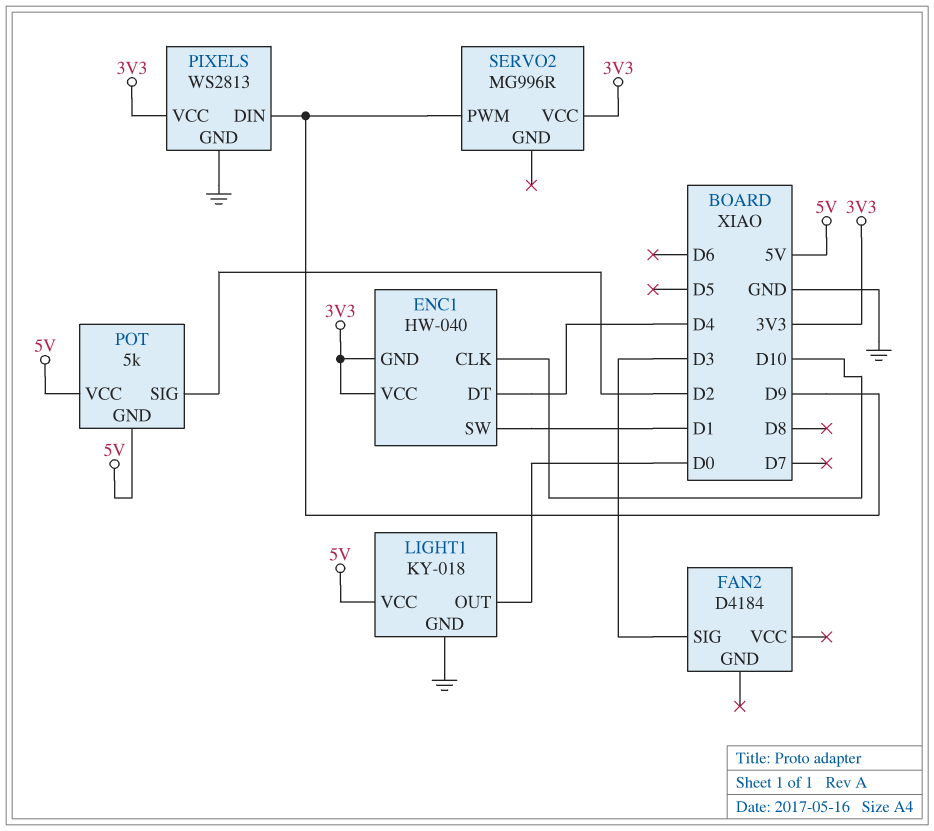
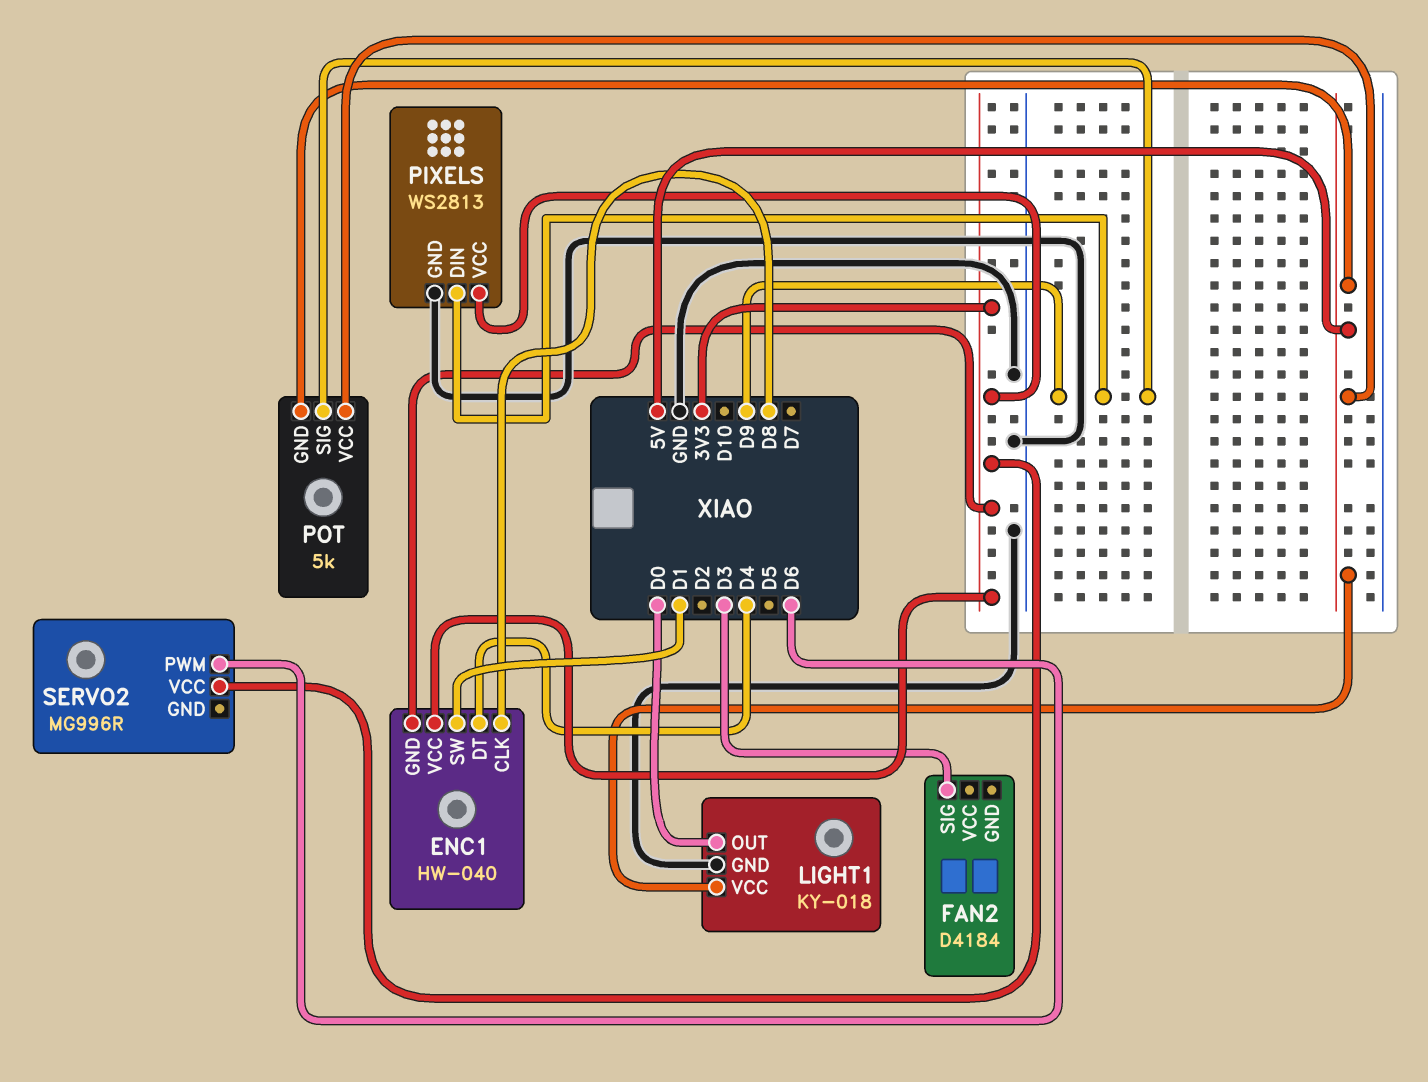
ENC1 pin CLK: D10 -> D8
POT pin SIG: D2 -> D9
SERVO2 pin PWM: D9 -> D6

